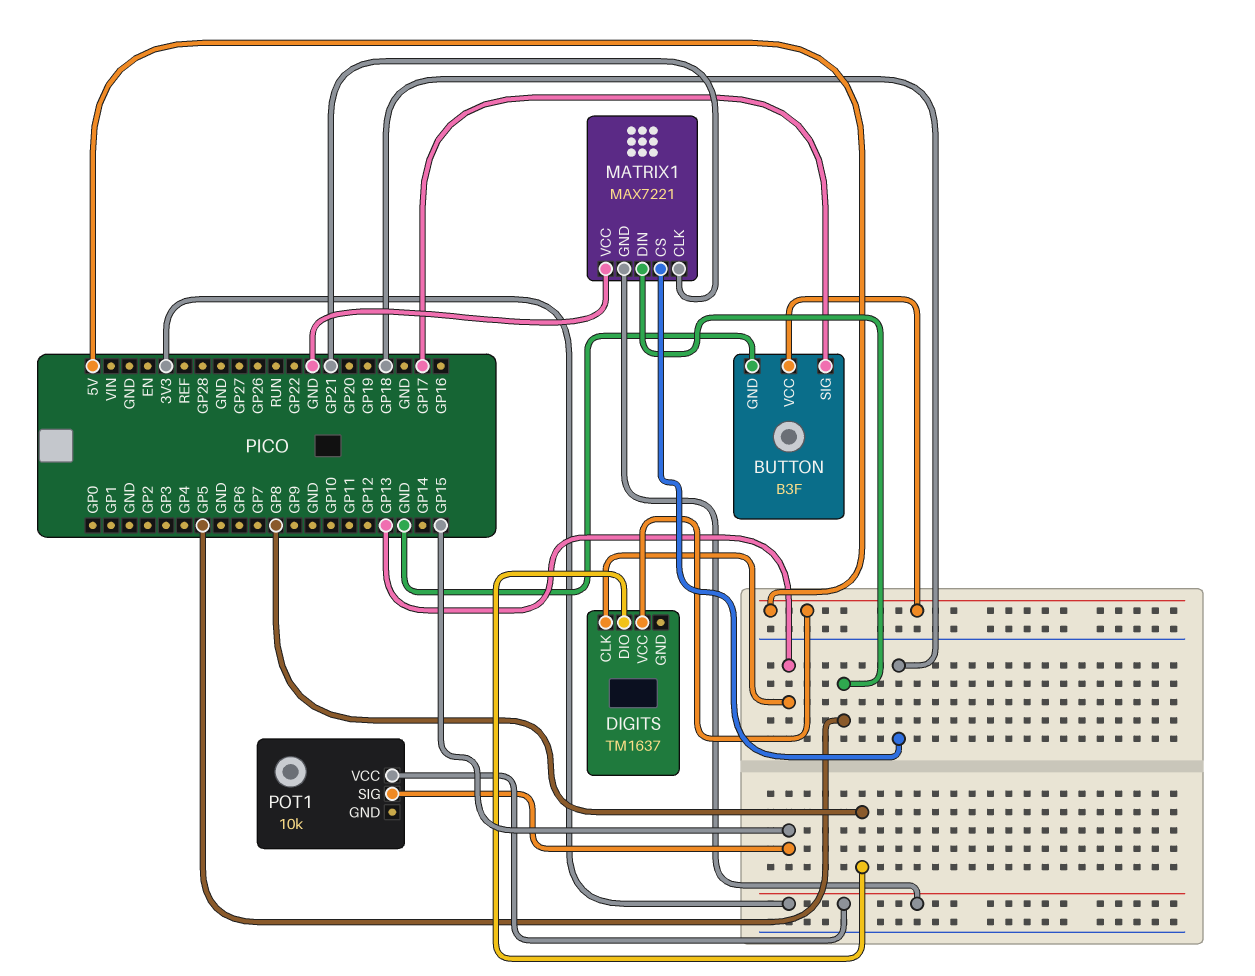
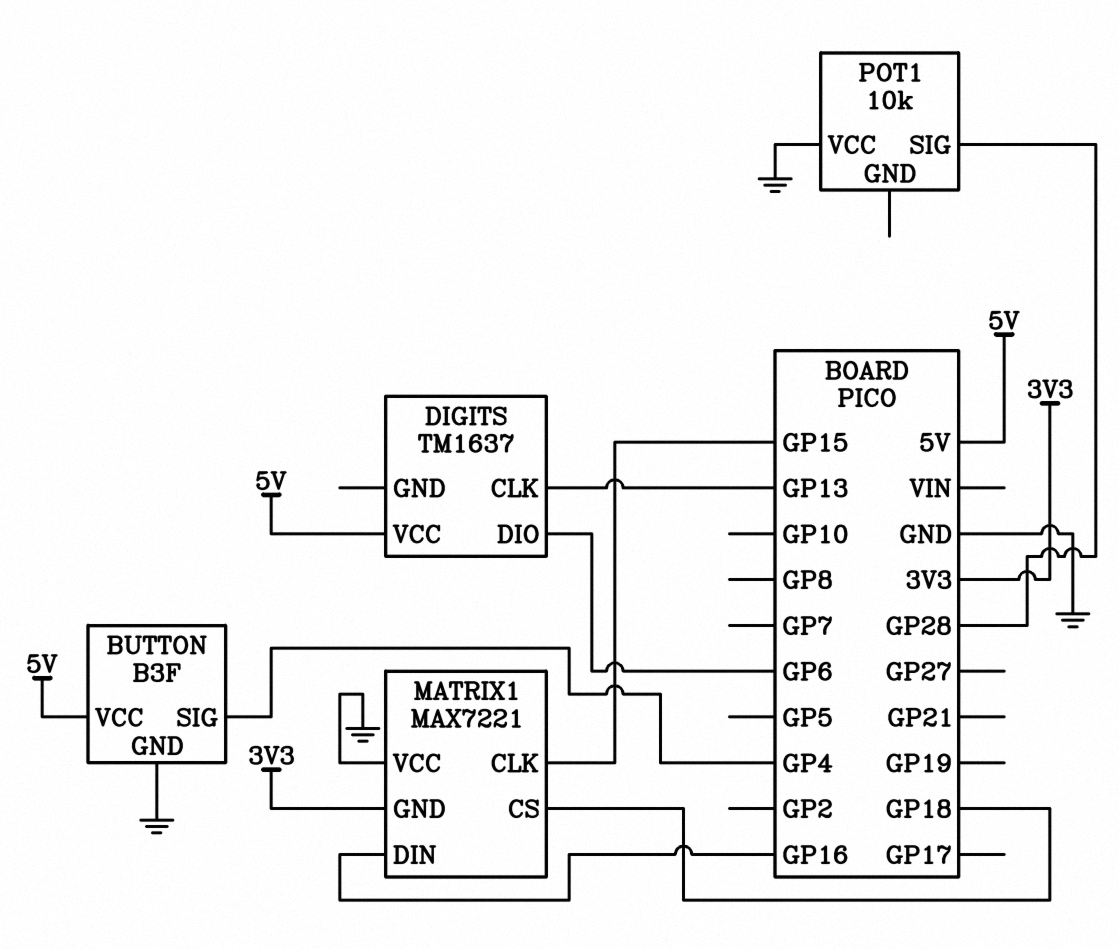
BUTTON pin SIG: GP17 -> GP4
DIGITS pin DIO: GP8 -> GP6
MATRIX1 pin CLK: GP21 -> GP15
MATRIX1 pin DIN: GP5 -> GP16
POT1 pin SIG: GP15 -> GP28
POT1 pin VCC: 3V3 -> GND

